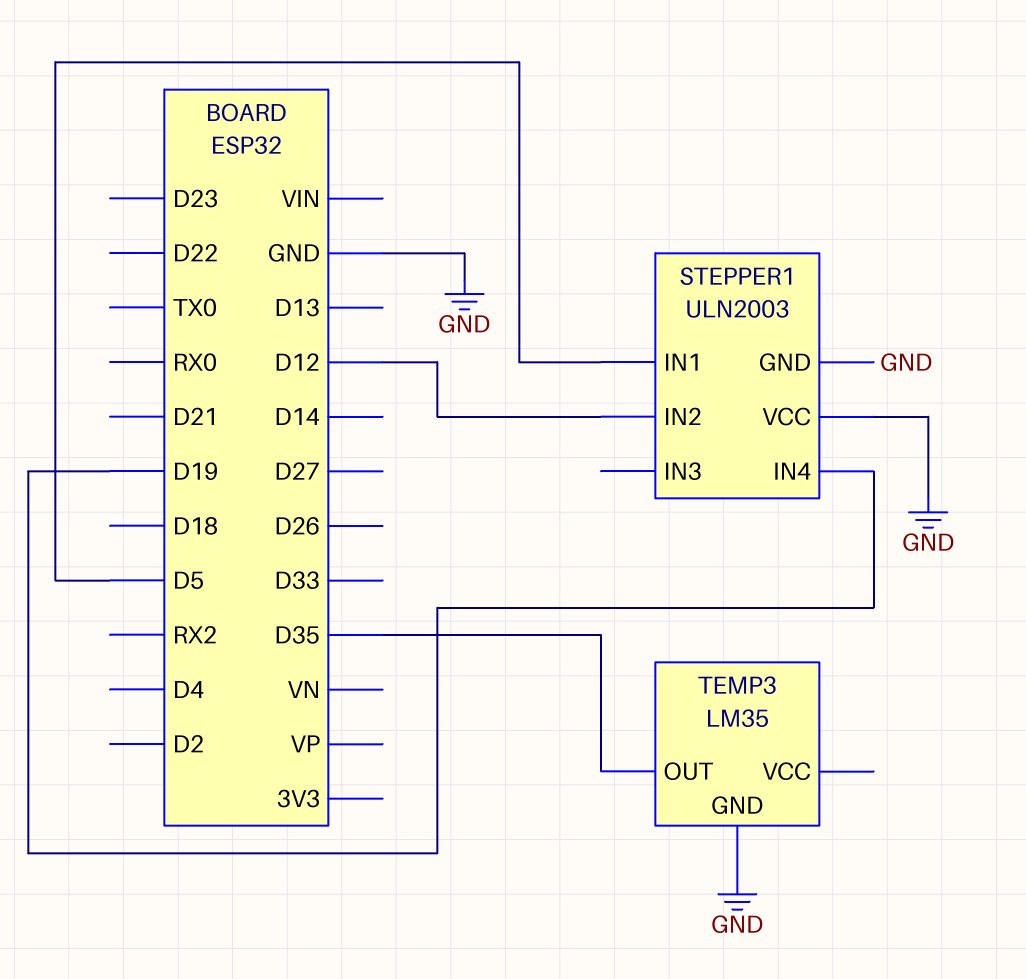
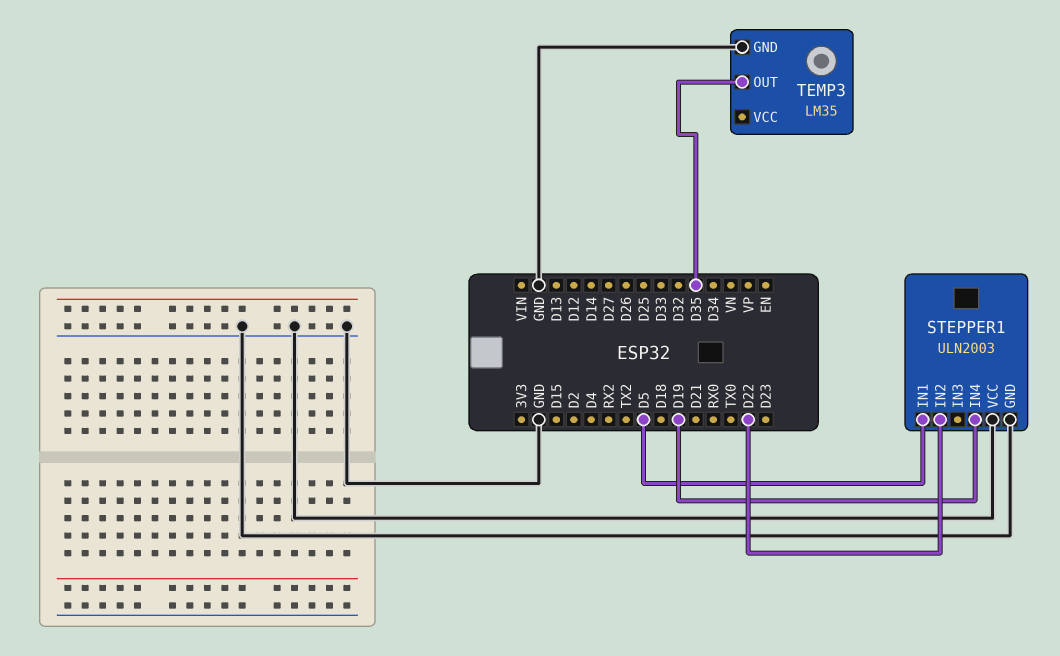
STEPPER1 pin IN2: D12 -> D22

